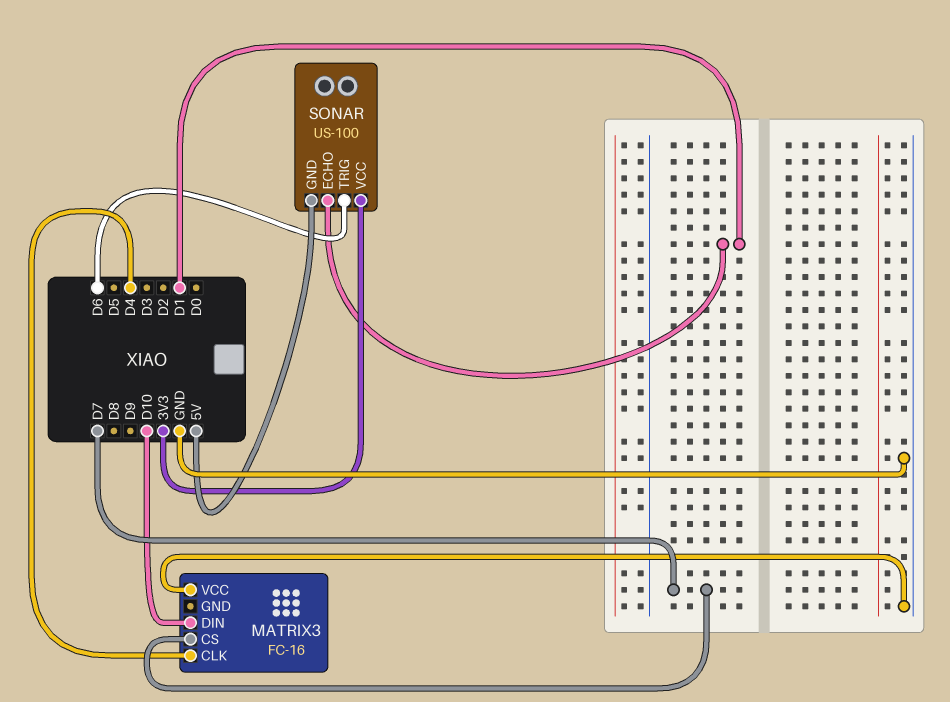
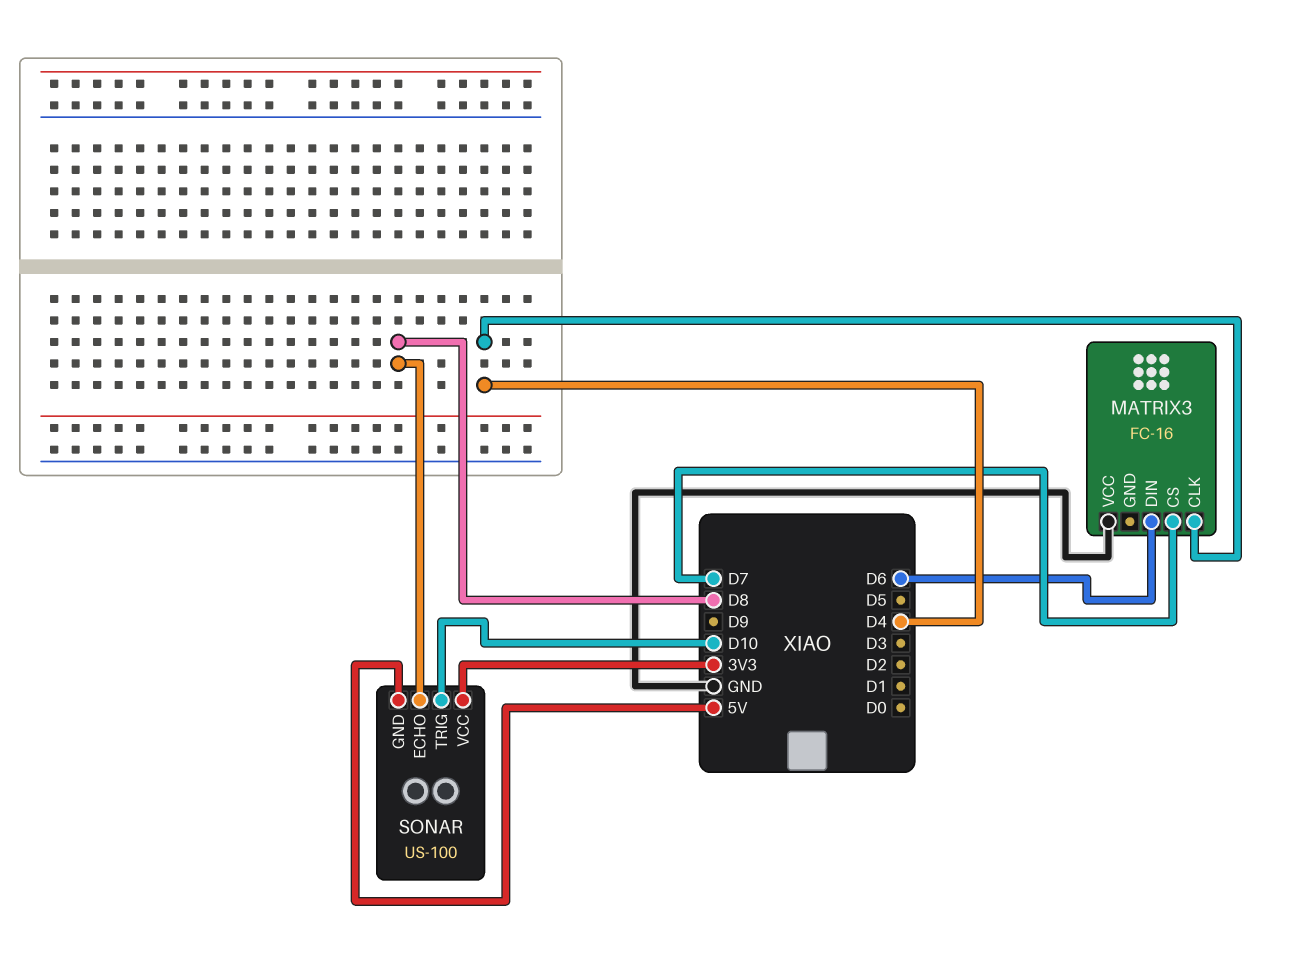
MATRIX3 pin DIN: D10 -> D6
SONAR pin ECHO: D1 -> D8
SONAR pin TRIG: D6 -> D10

